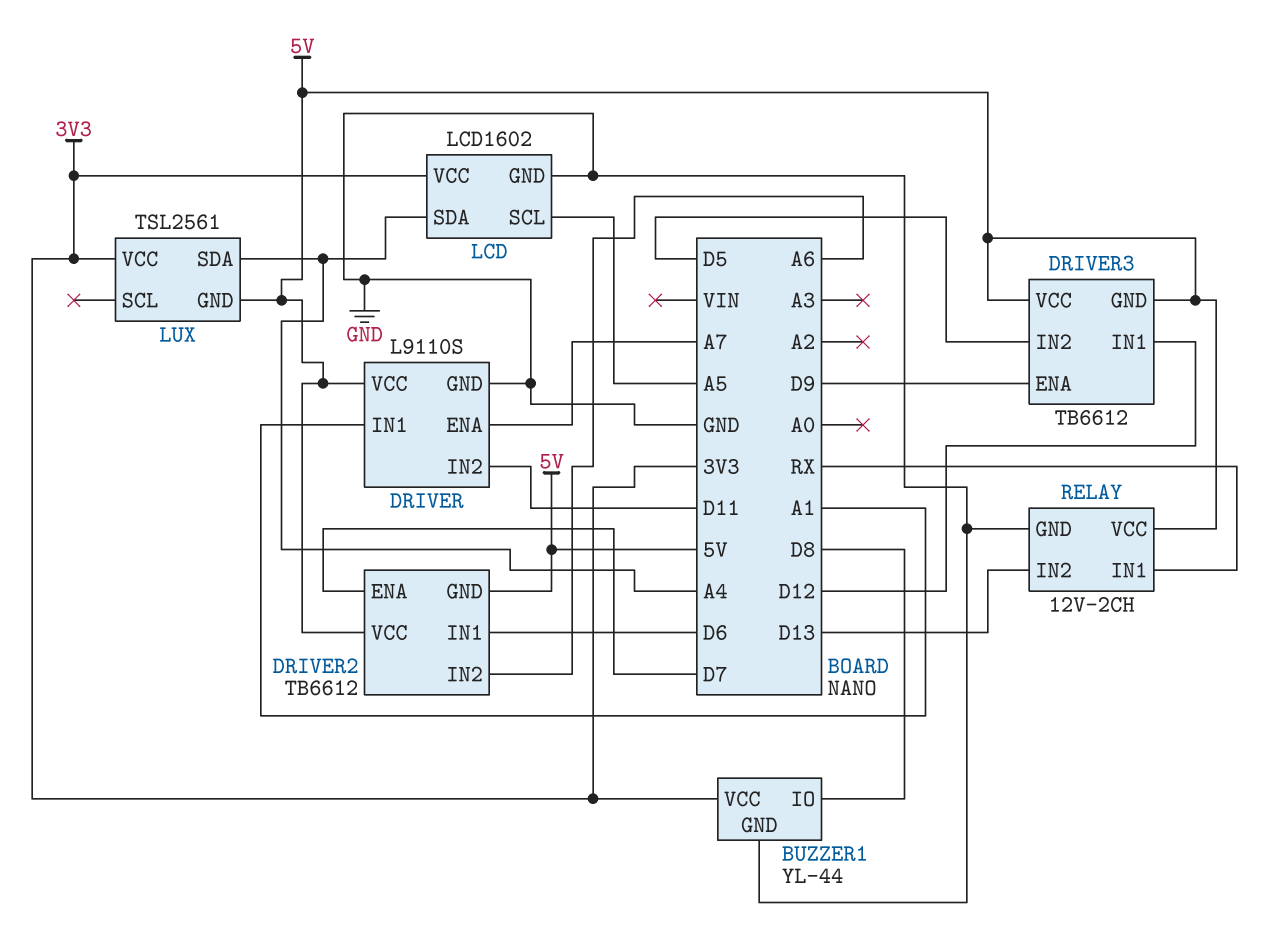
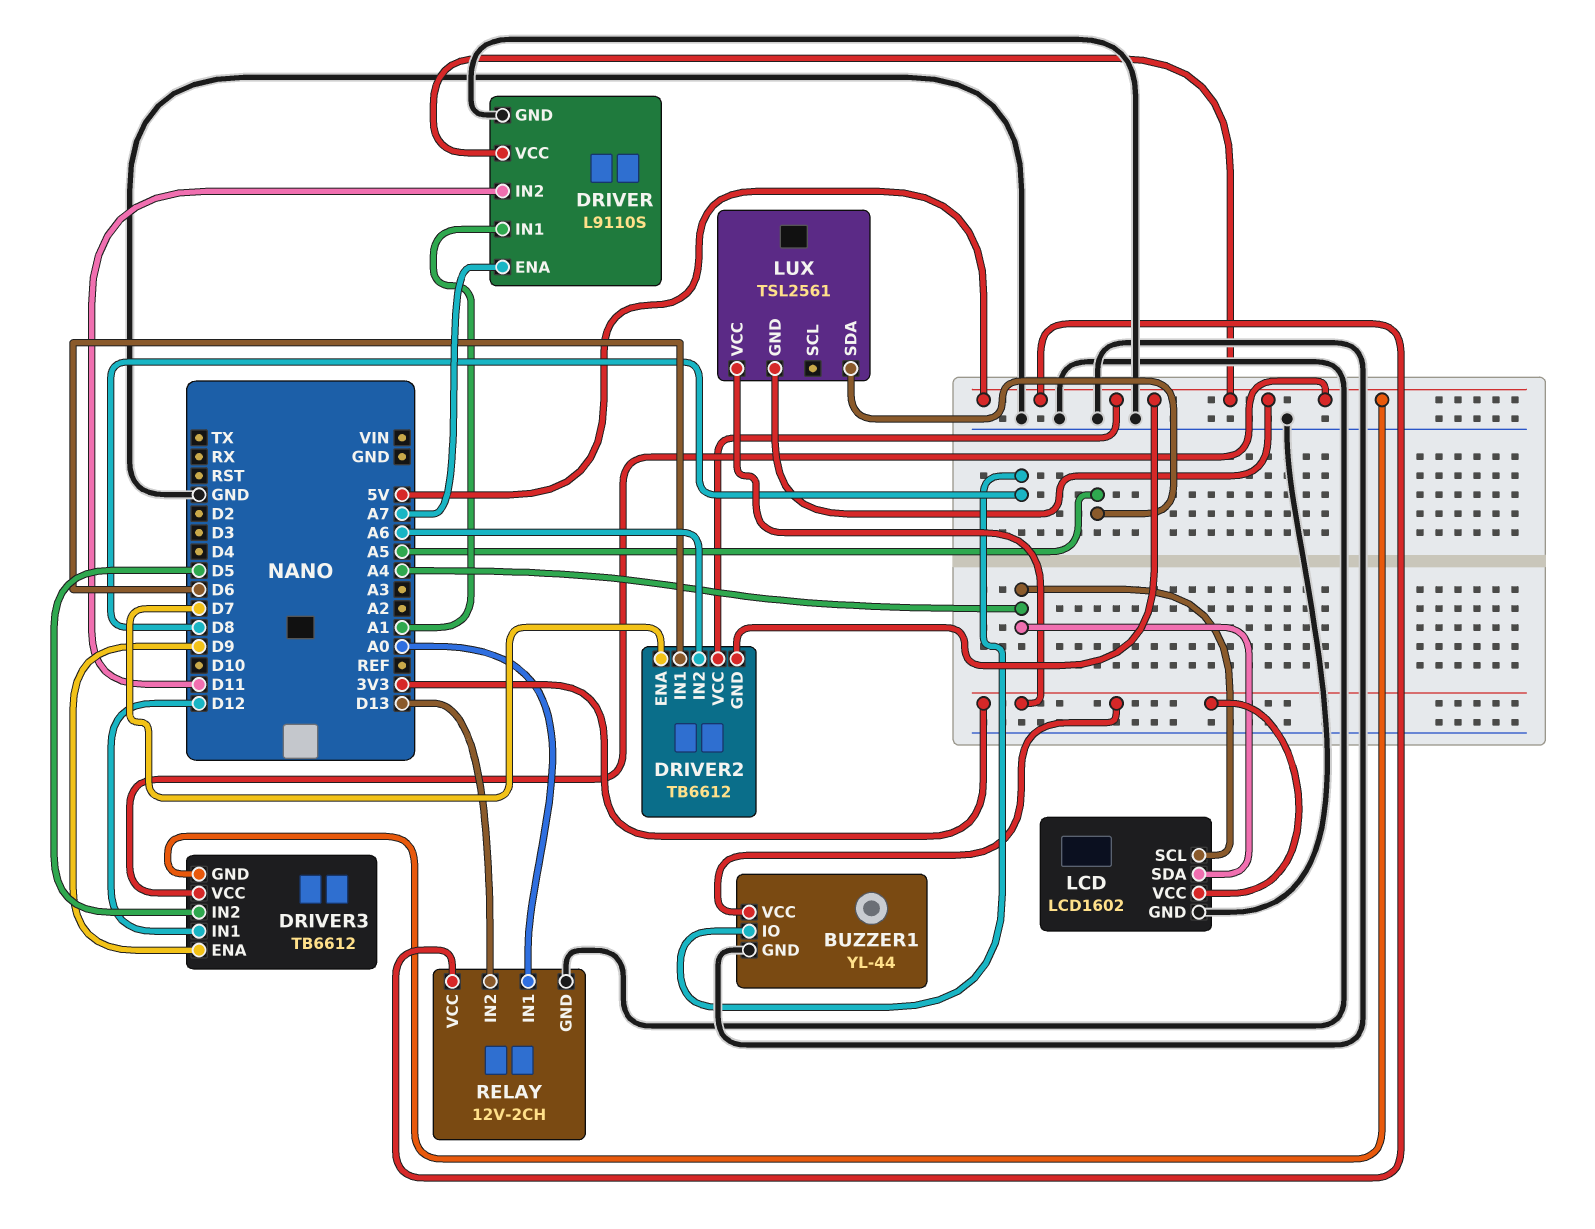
LCD pin SCL: A5 -> A4
LUX pin SDA: A4 -> A5
RELAY pin IN1: RX -> A0

